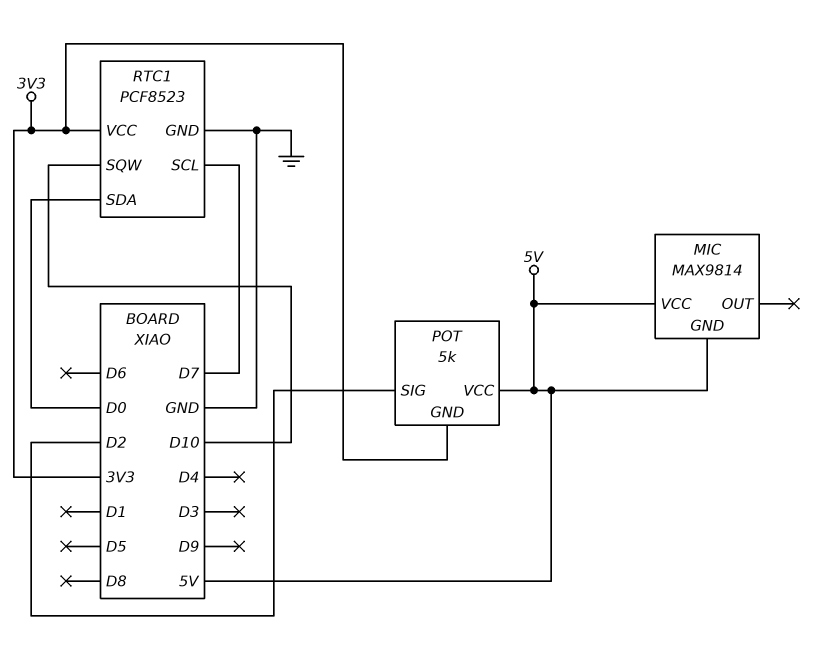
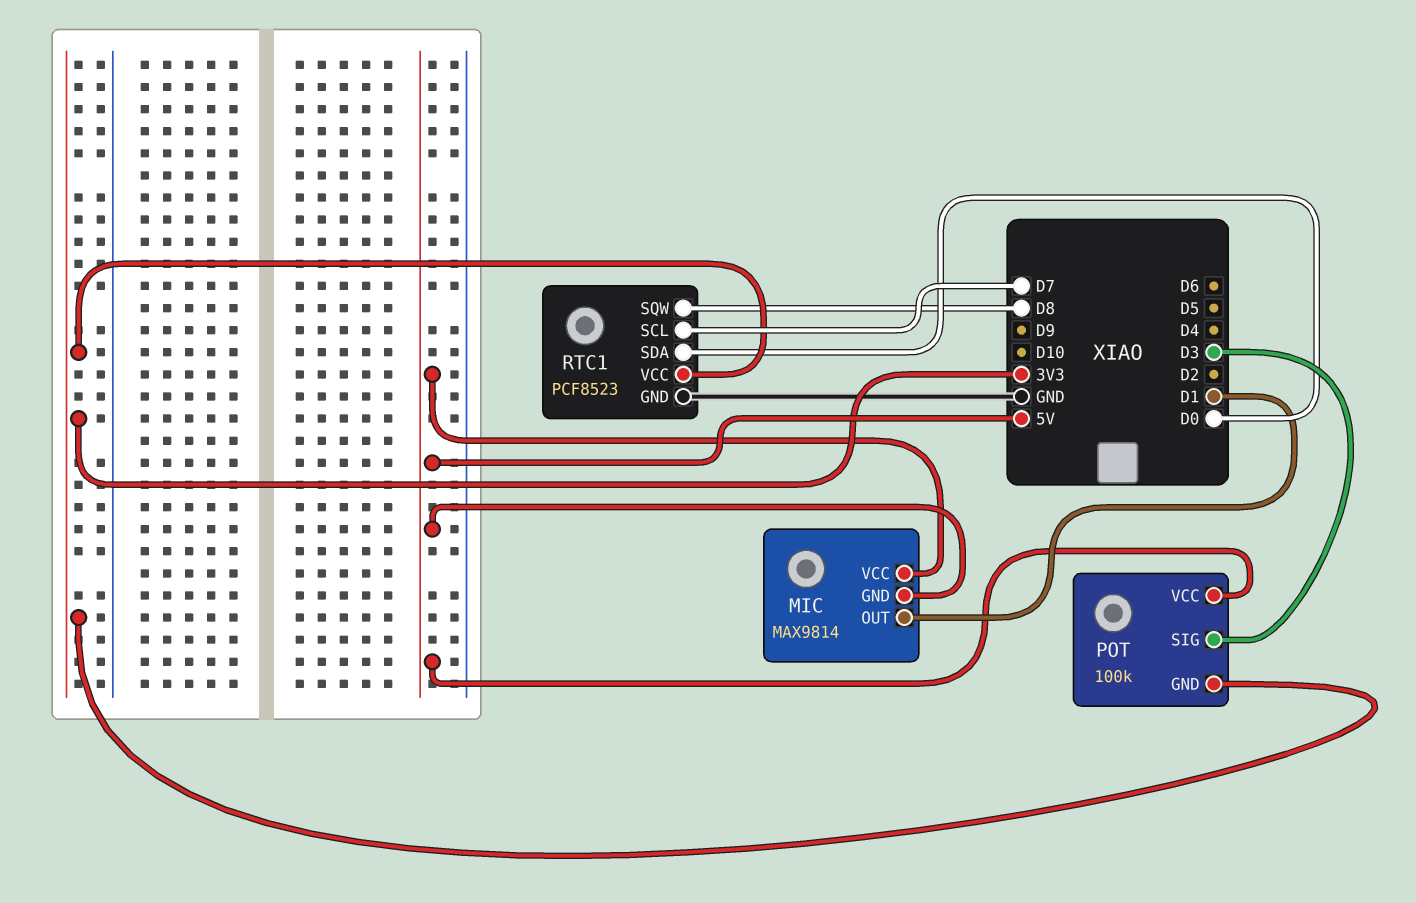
MIC pin OUT: none -> D1
POT: 5k -> 100k
POT pin SIG: D2 -> D3
RTC1 pin SQW: D10 -> D8

